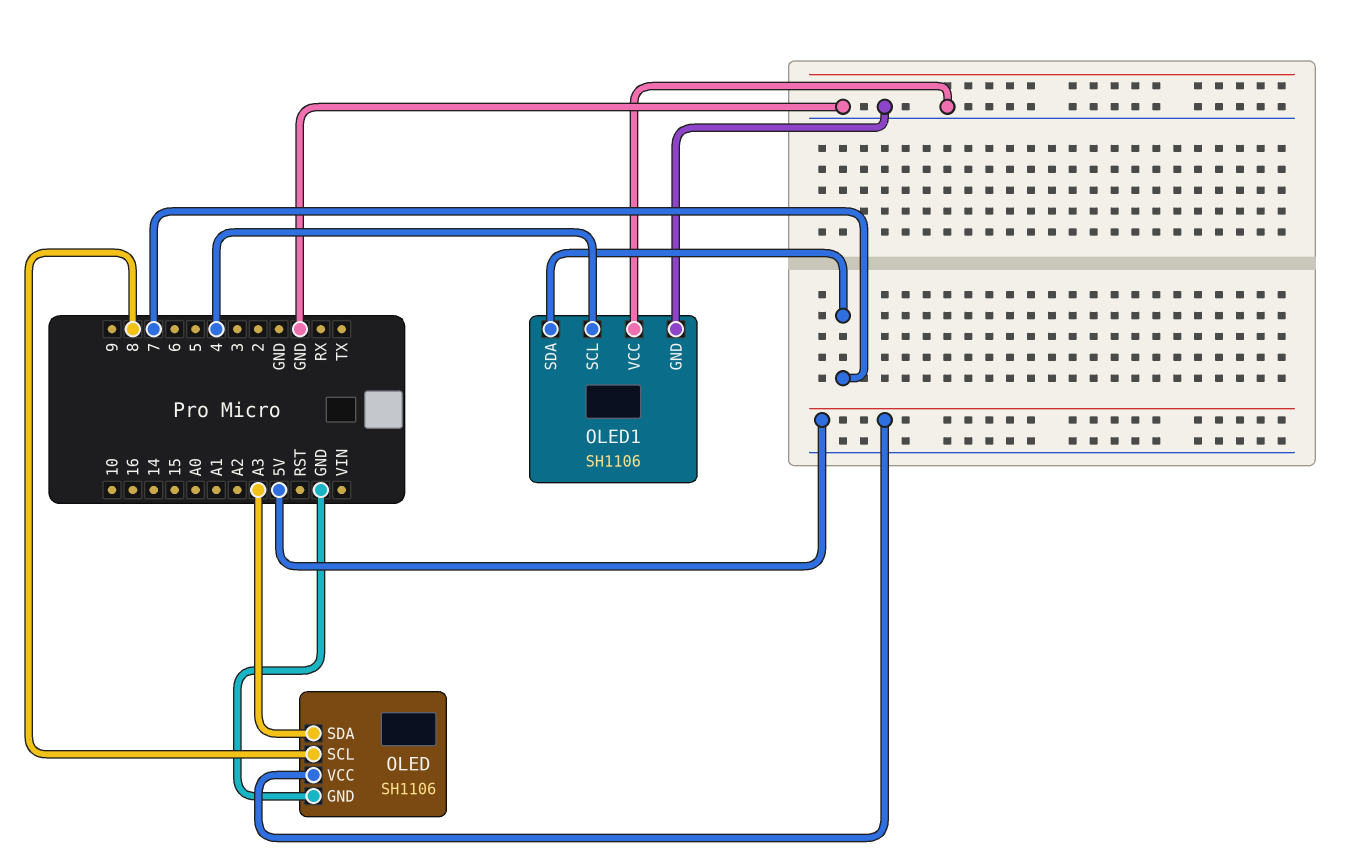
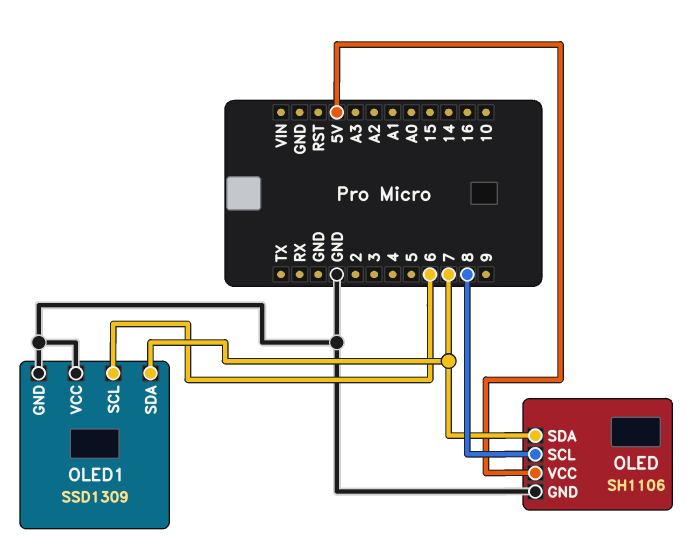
OLED pin SDA: A3 -> 7
OLED1: SH1106 -> SSD1309
OLED1 pin SCL: 4 -> 6

